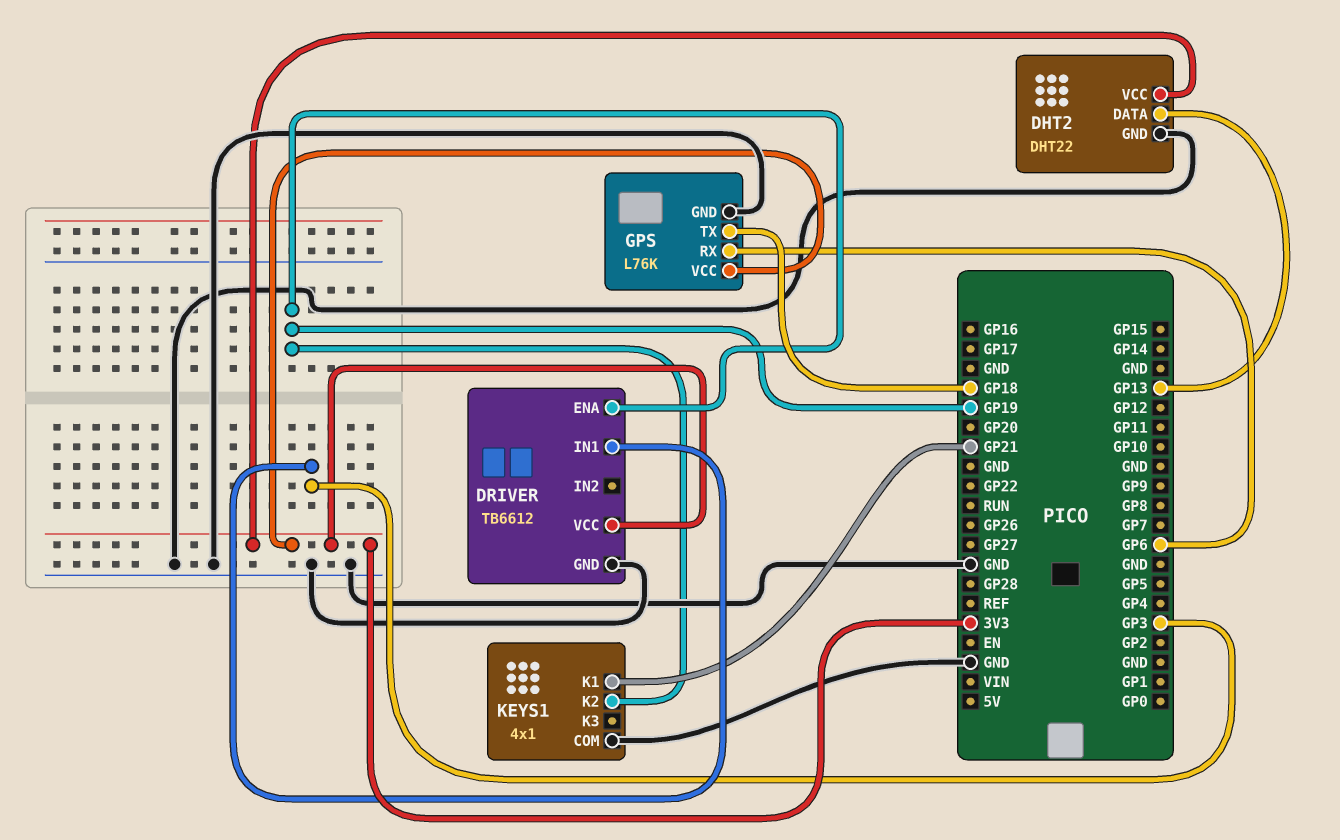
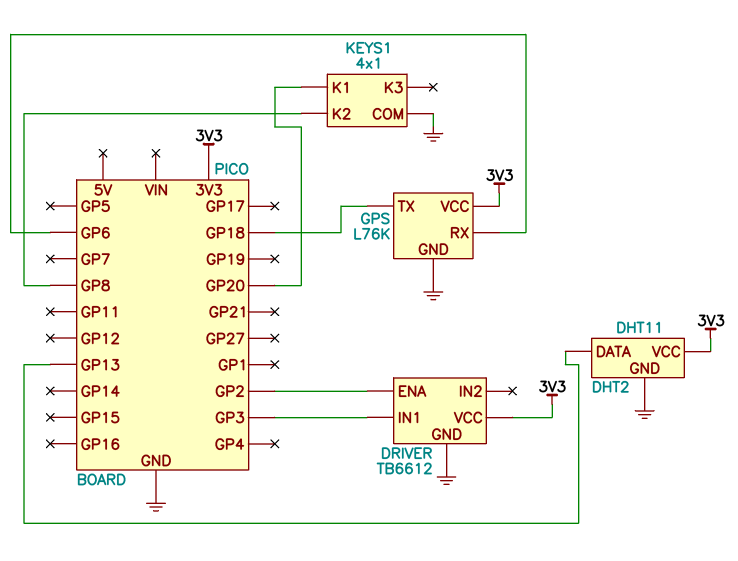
DHT2: DHT22 -> DHT11
DRIVER pin ENA: GP19 -> GP2
KEYS1 pin K1: GP21 -> GP20
KEYS1 pin K2: GP19 -> GP8

